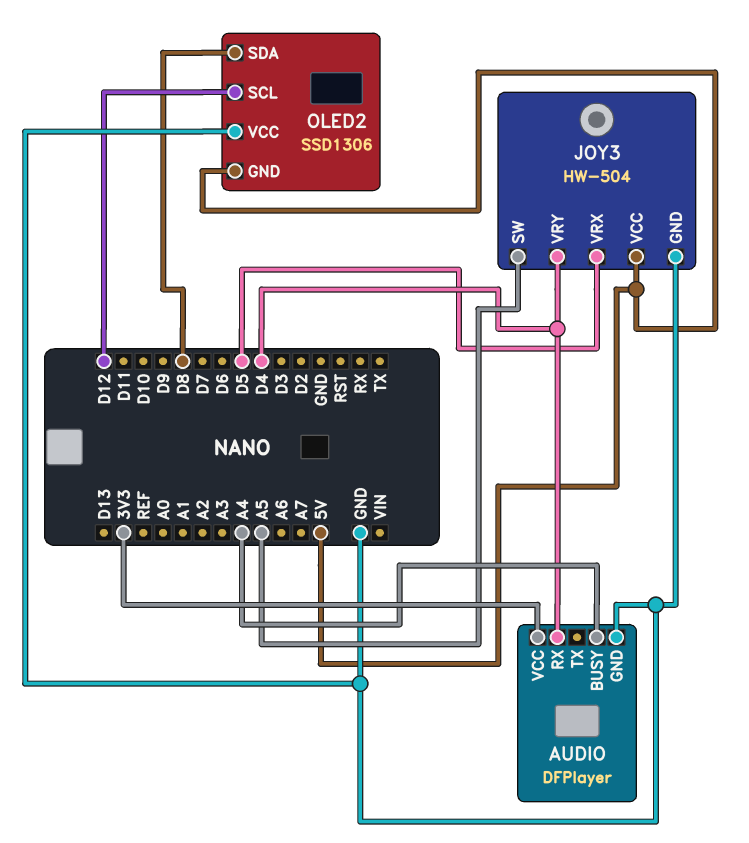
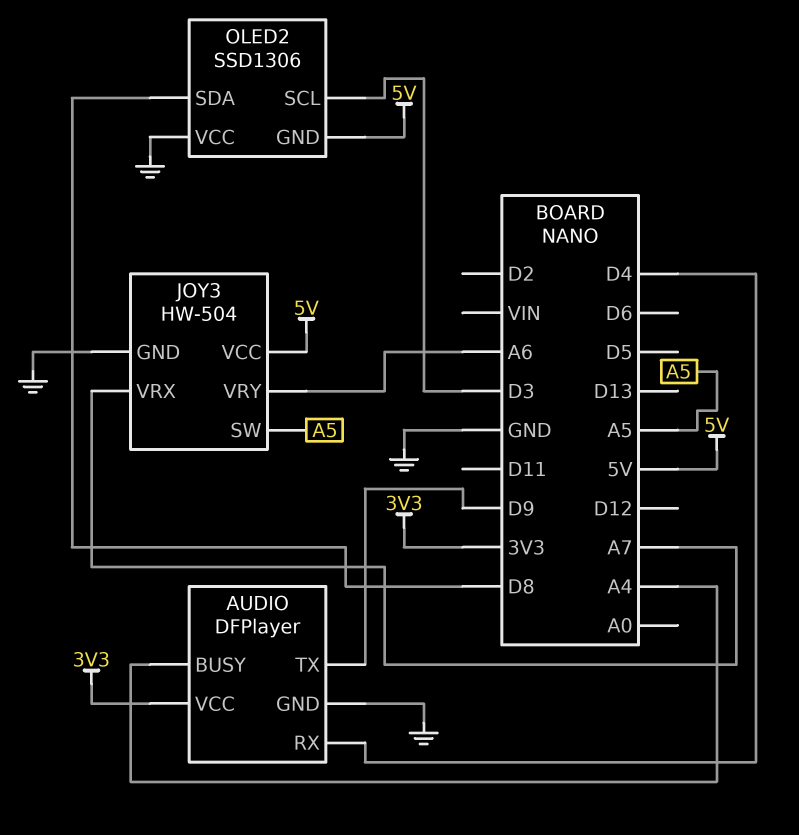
AUDIO pin TX: none -> D9
JOY3 pin VRX: D5 -> A7
JOY3 pin VRY: D4 -> A6
OLED2 pin SCL: D12 -> D3

